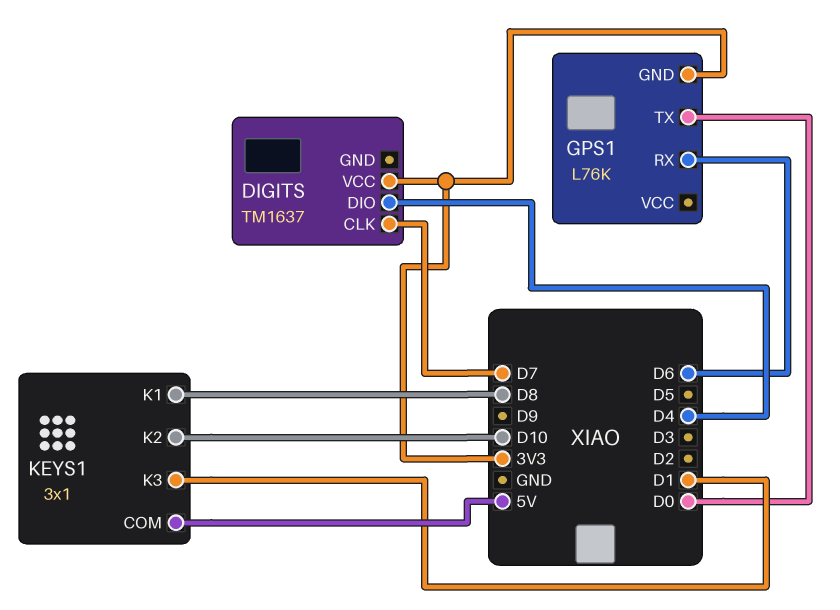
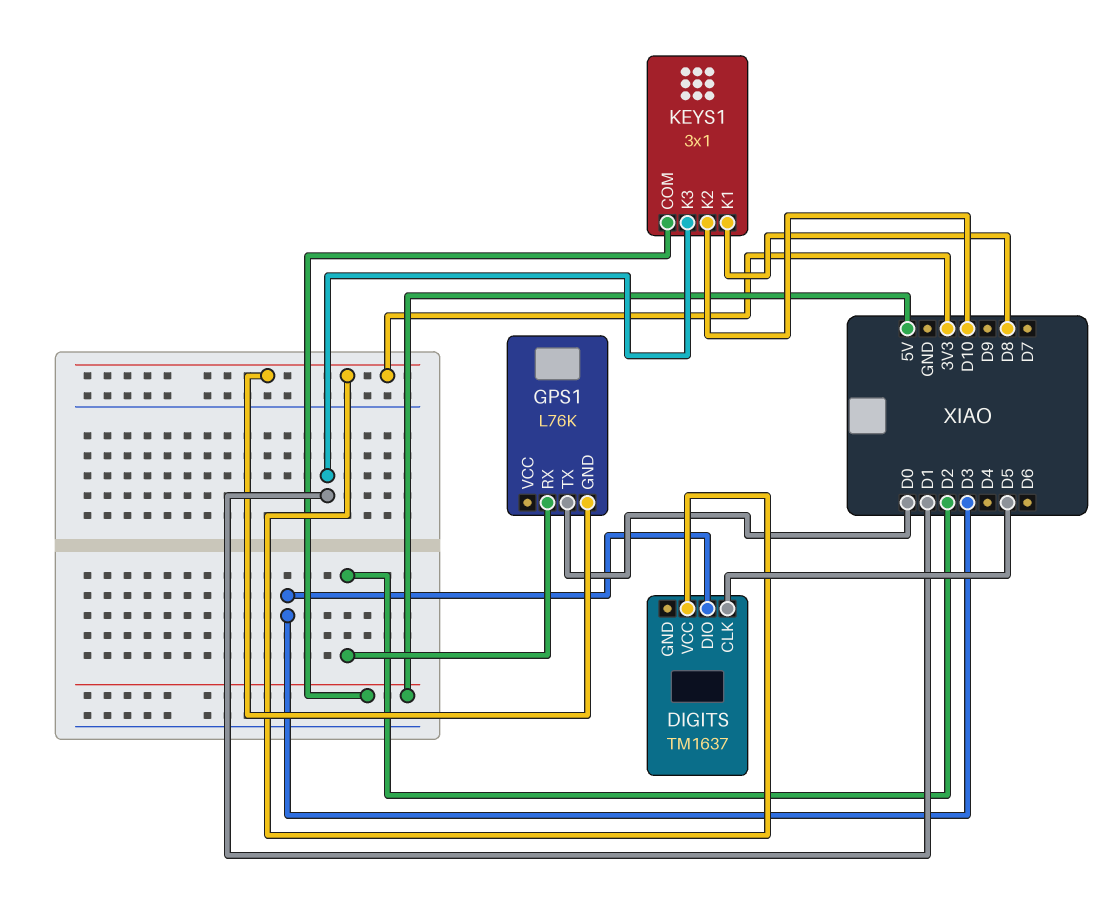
DIGITS pin CLK: D7 -> D5
DIGITS pin DIO: D4 -> D3
GPS1 pin RX: D6 -> D2

